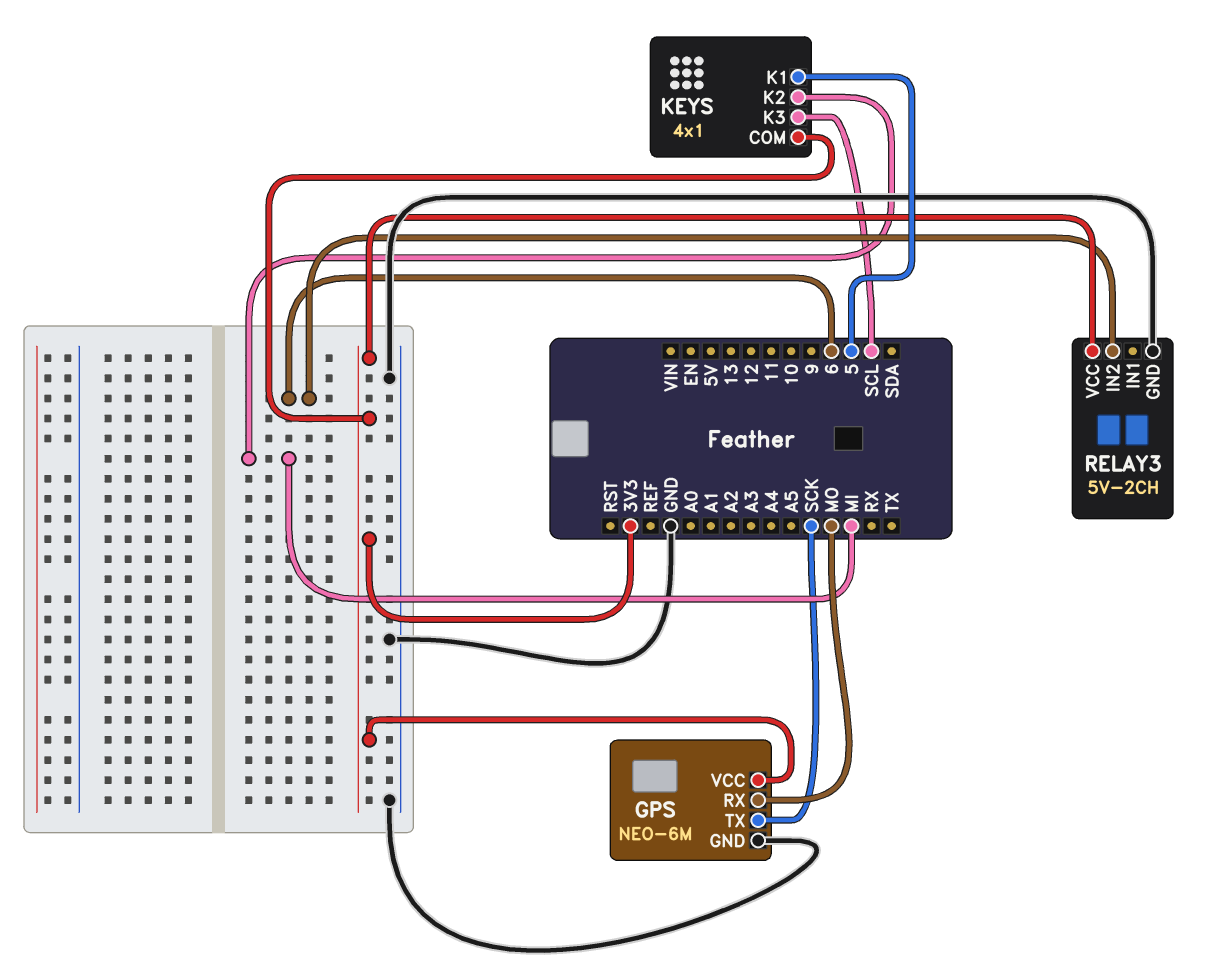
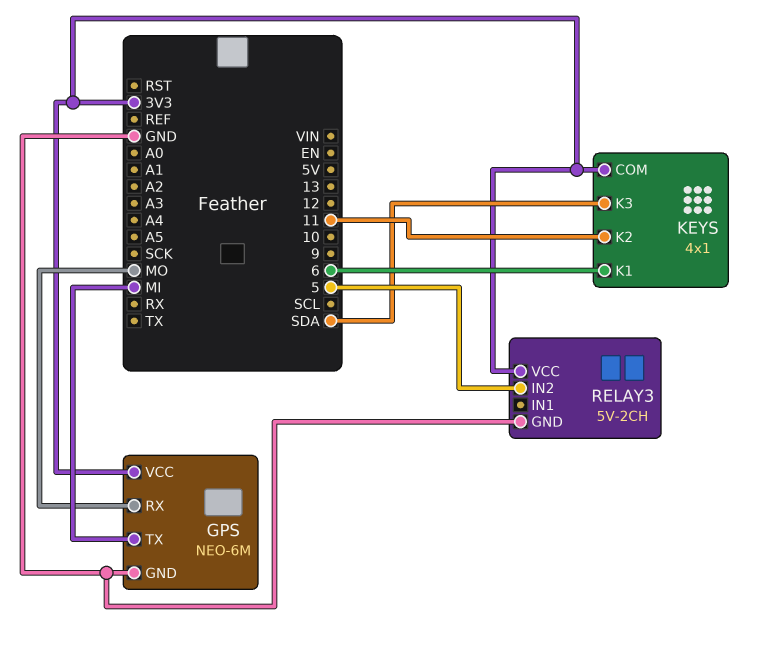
GPS pin TX: SCK -> MI
KEYS pin K1: 5 -> 6
KEYS pin K2: MI -> 11
KEYS pin K3: SCL -> SDA
RELAY3 pin IN2: 6 -> 5

